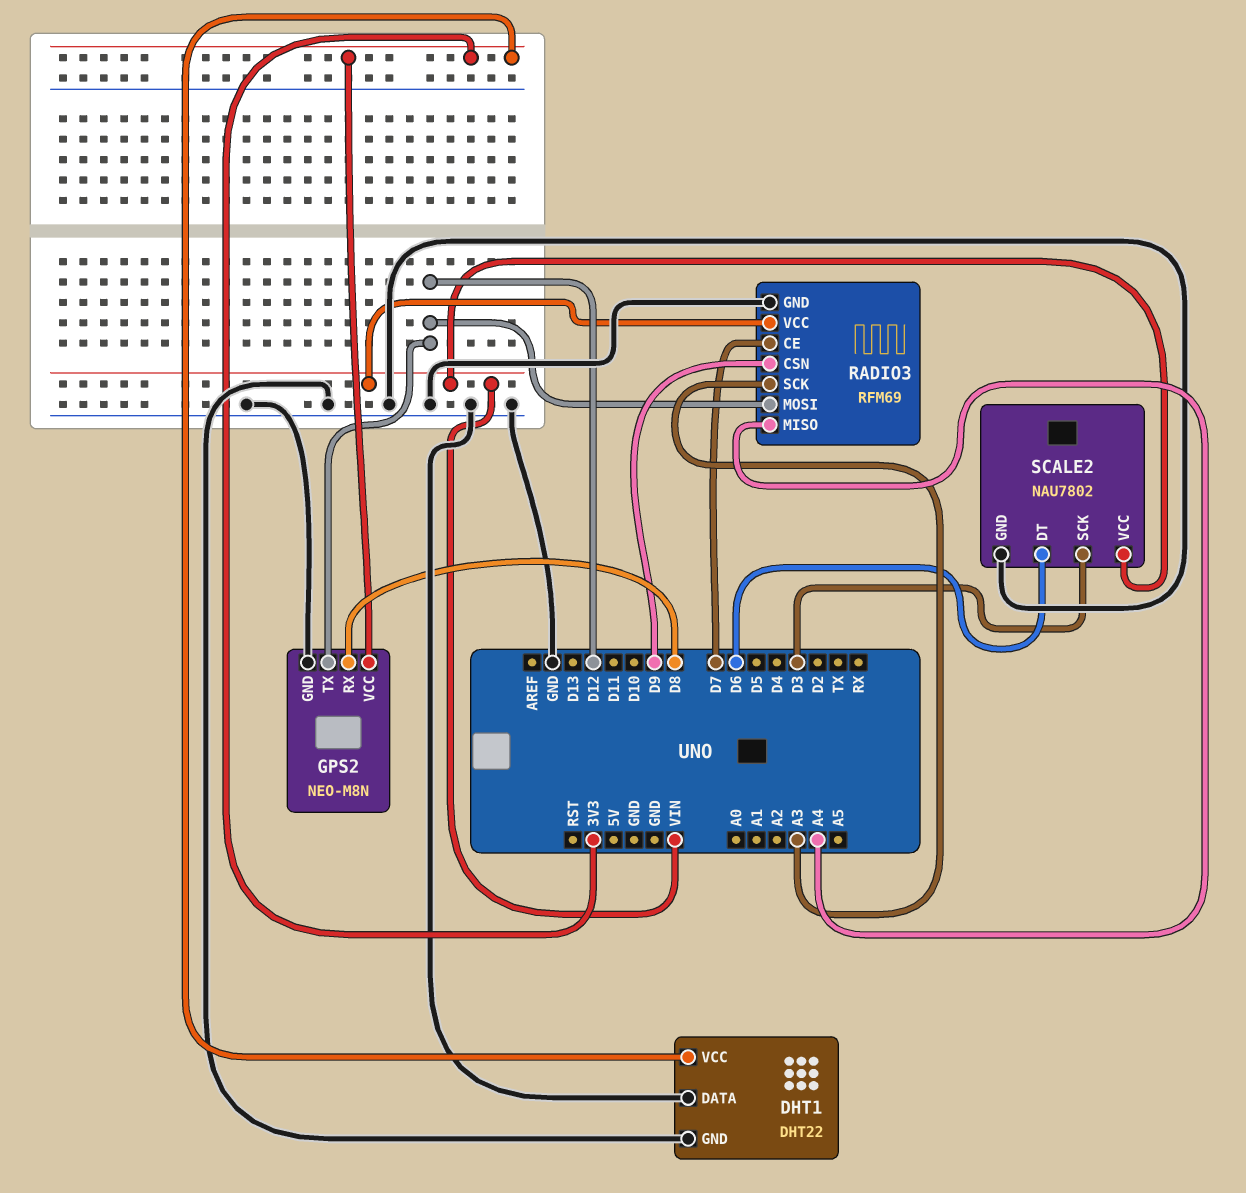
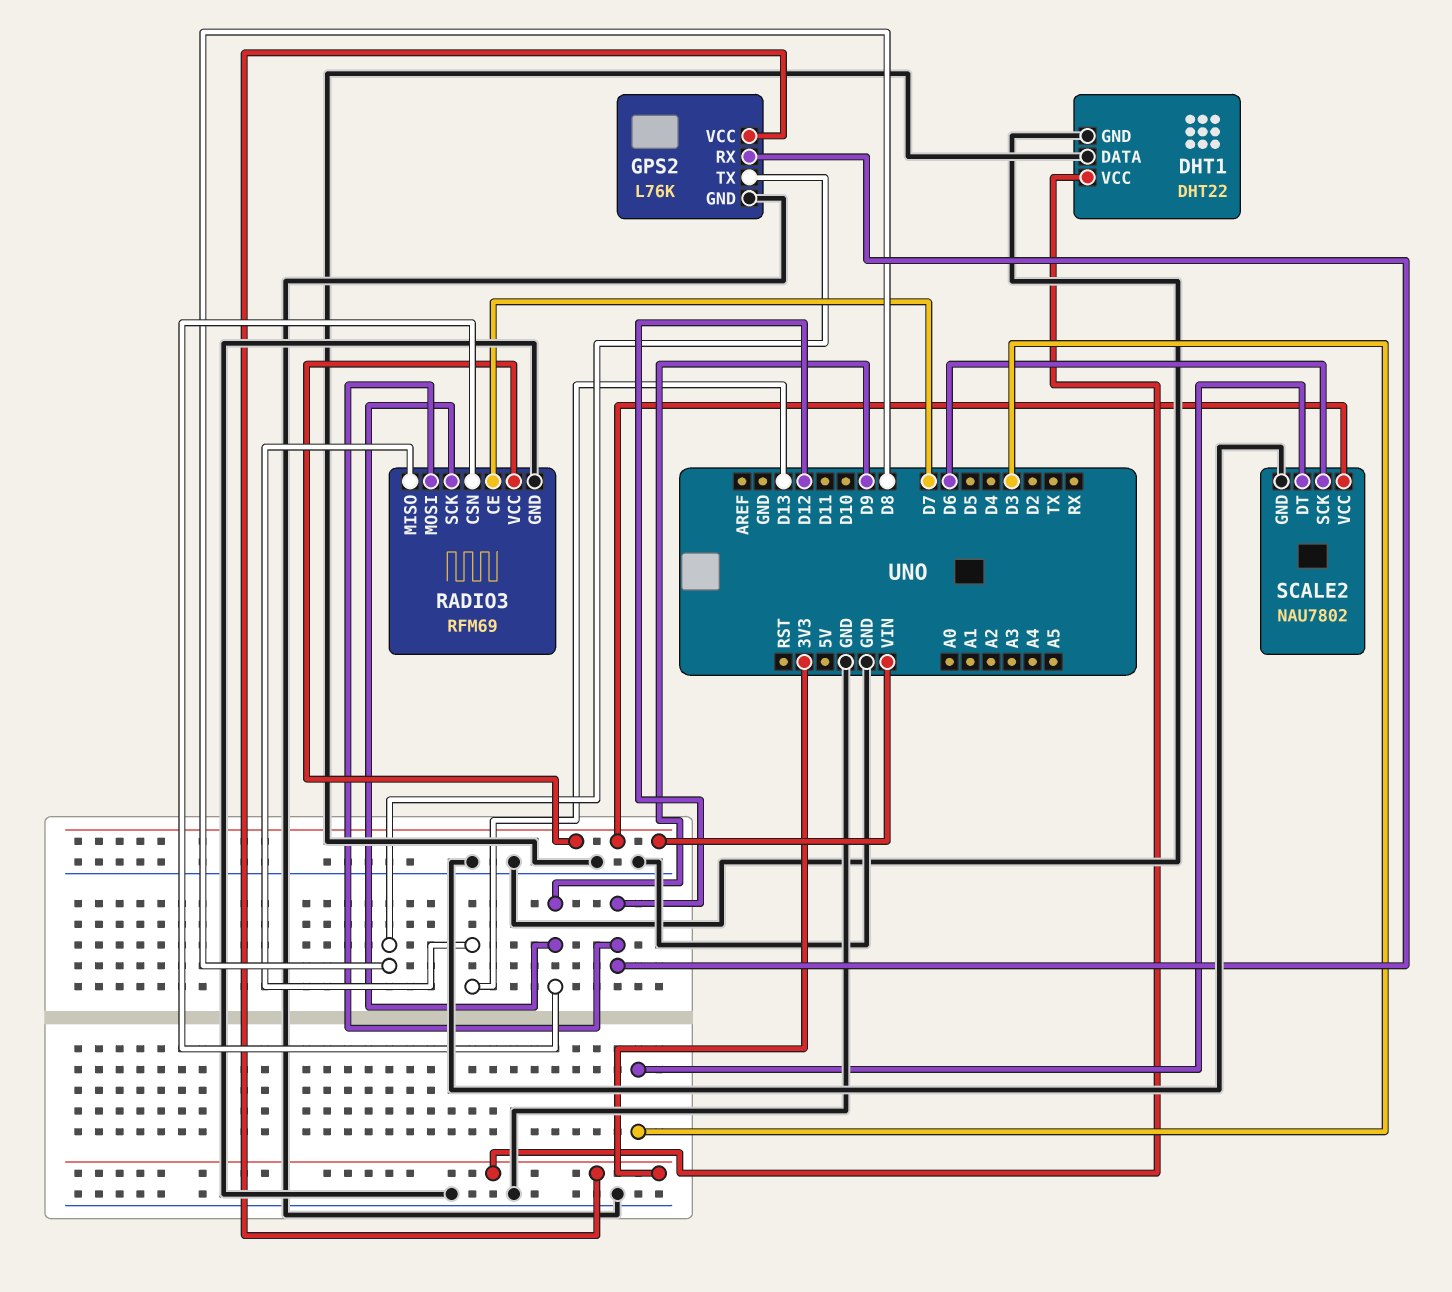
GPS2: NEO-M8N -> L76K
GPS2 pin RX: D8 -> D12
GPS2 pin TX: D12 -> D8
RADIO3 pin MISO: A4 -> D13
RADIO3 pin SCK: A3 -> D9
SCALE2 pin DT: D6 -> D3
SCALE2 pin SCK: D3 -> D6

